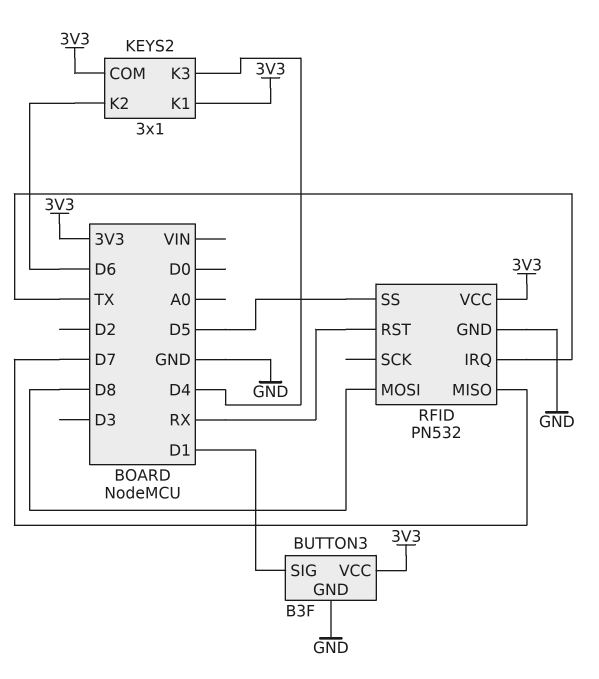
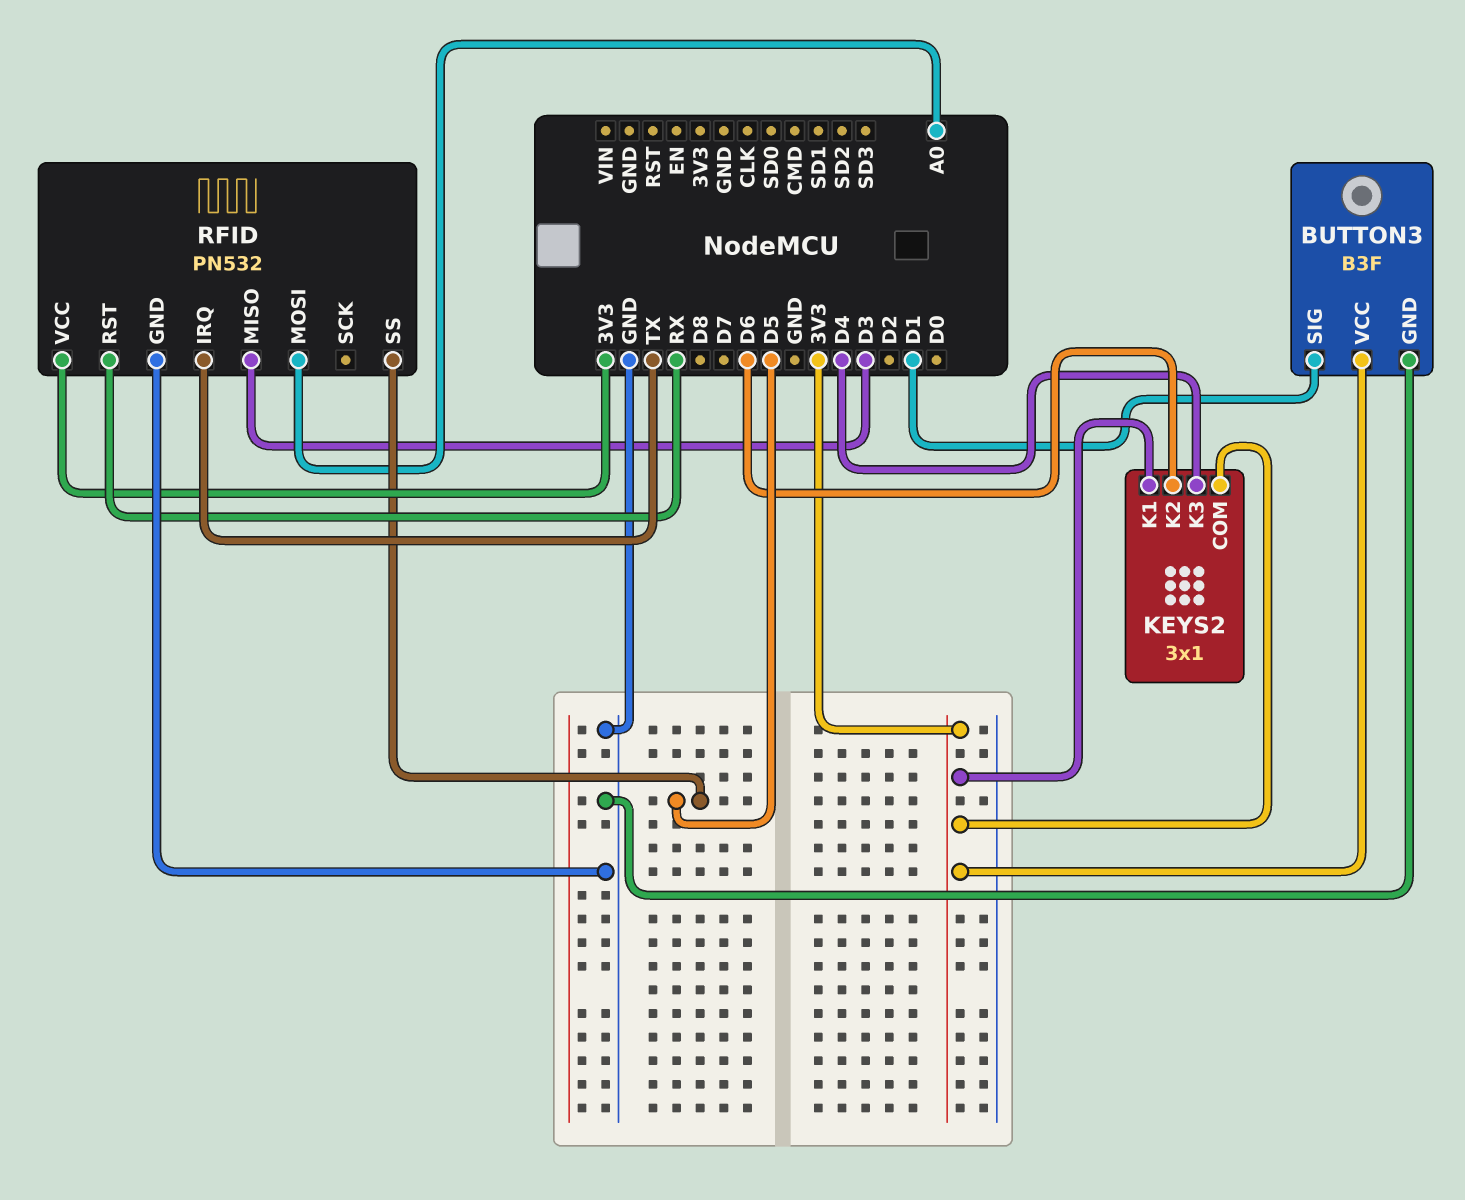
RFID pin MISO: D7 -> D3
RFID pin MOSI: D8 -> A0

